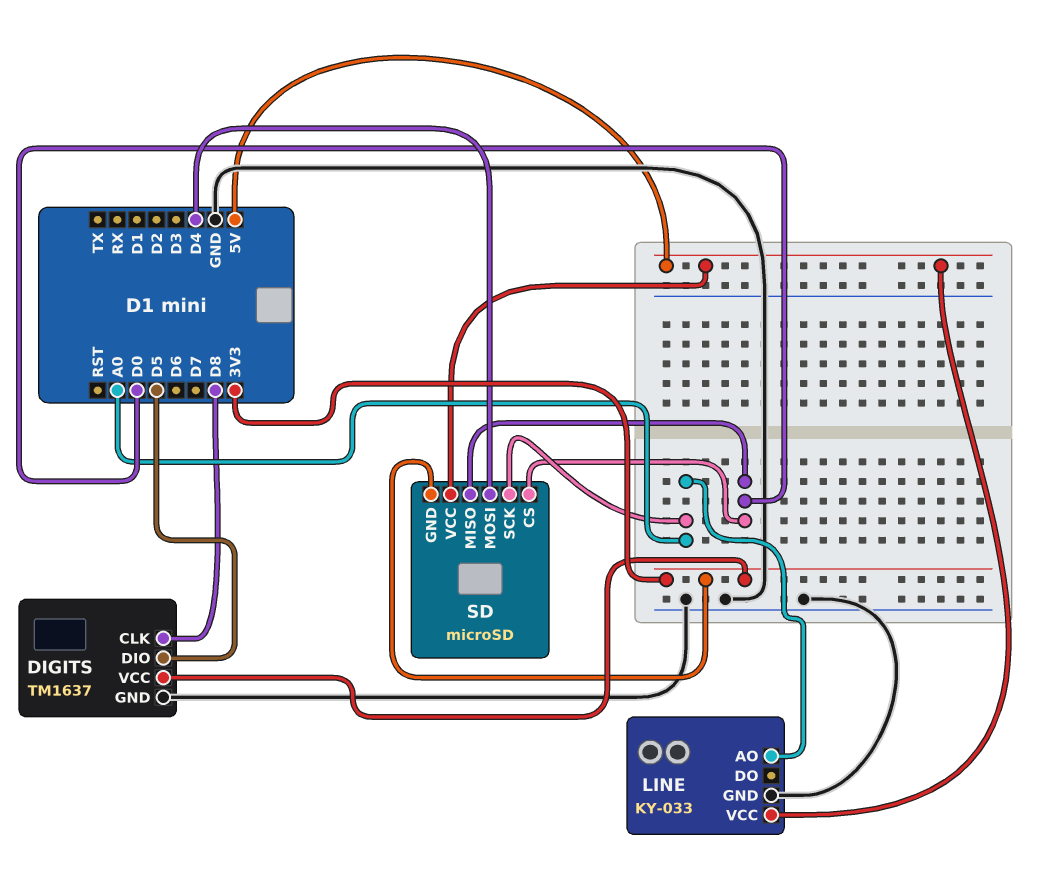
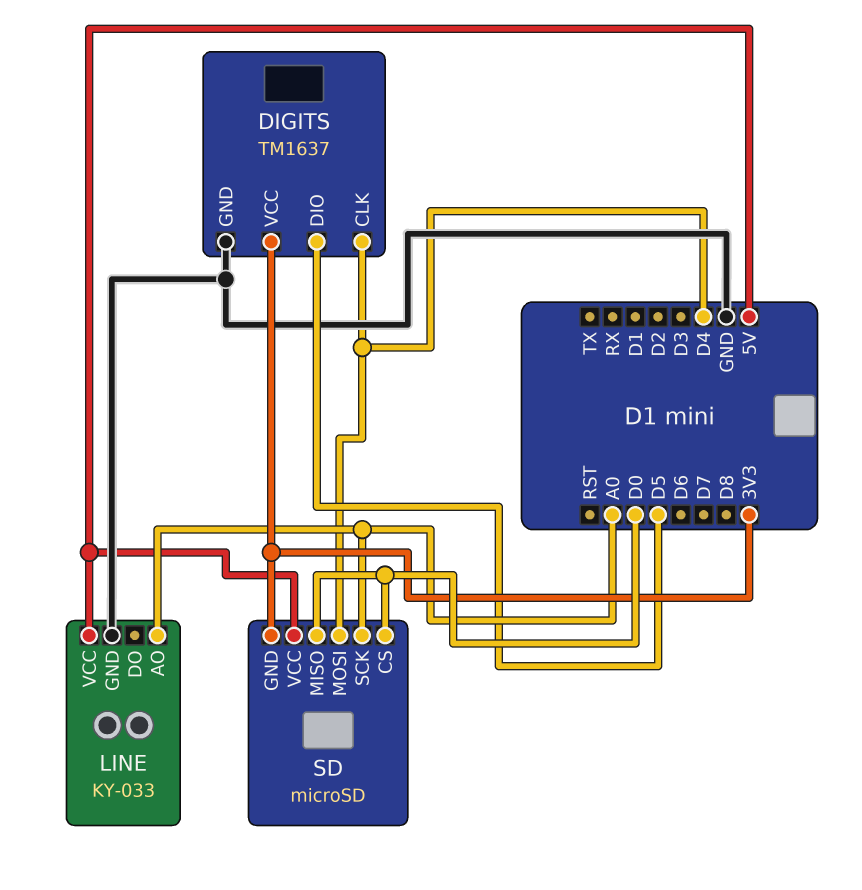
DIGITS pin CLK: D8 -> D4

